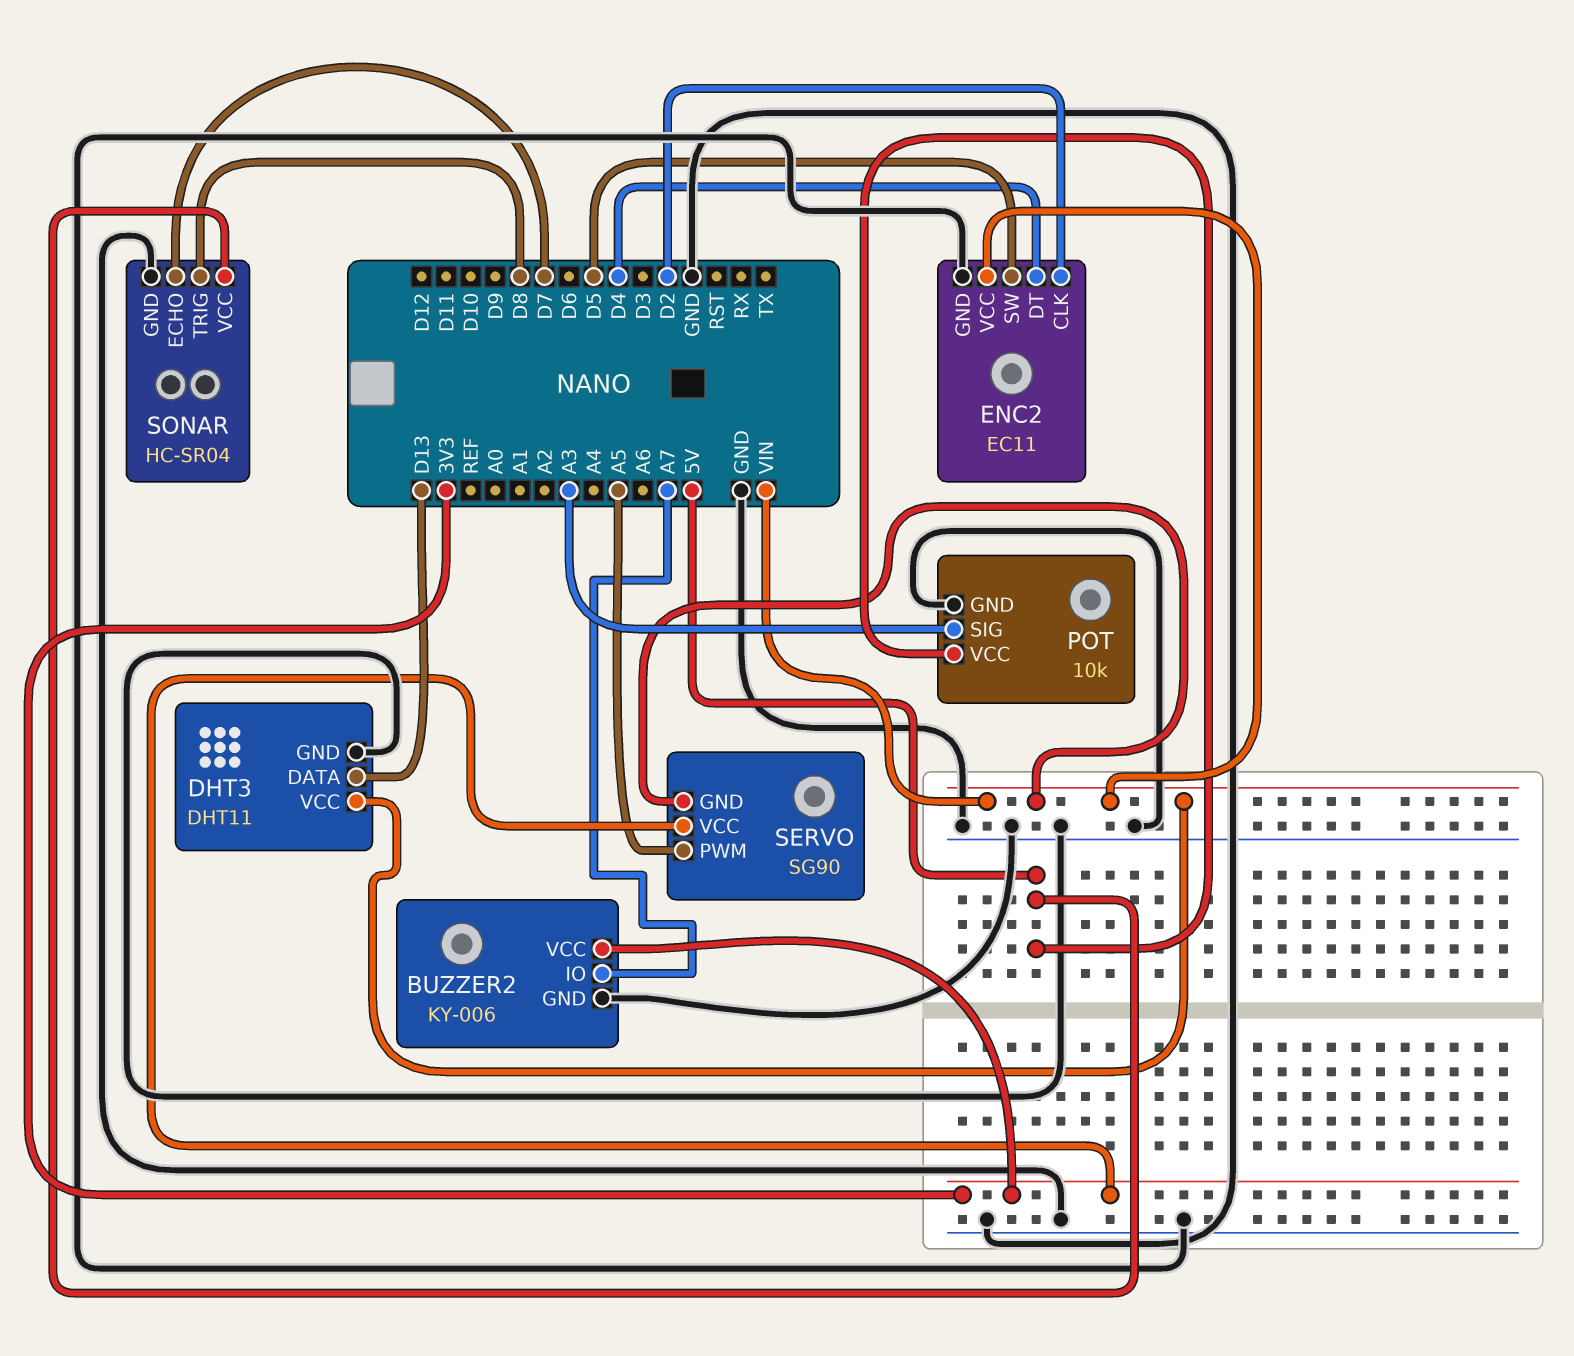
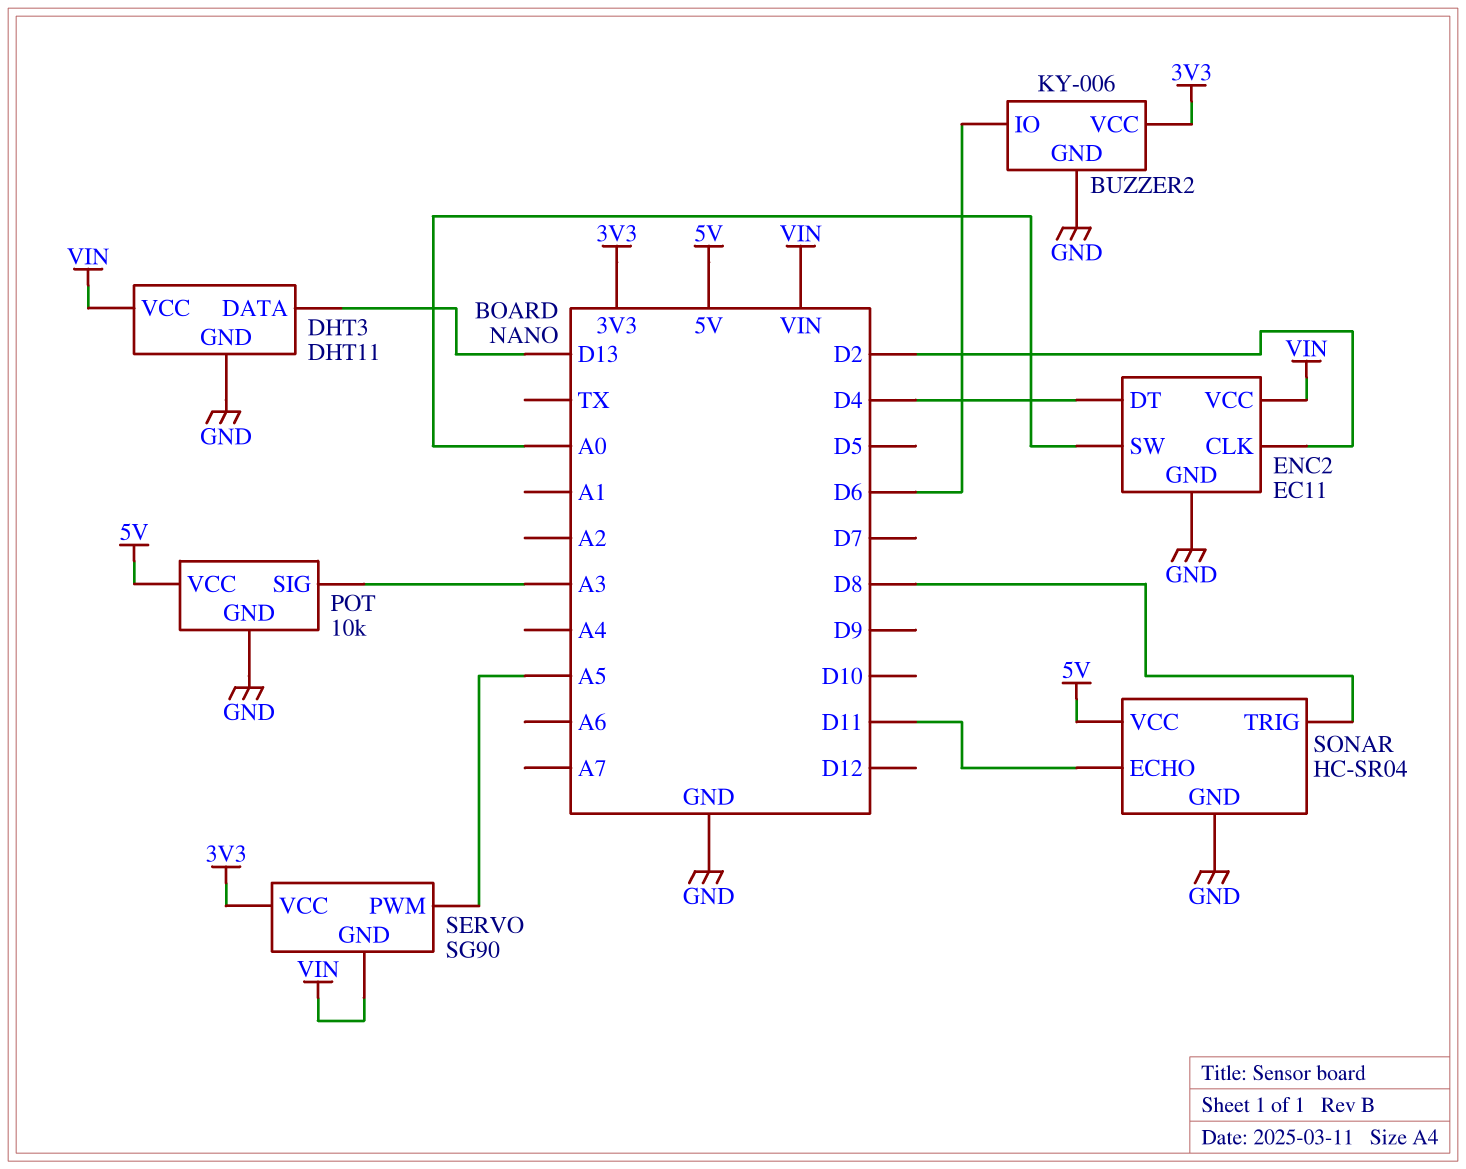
BUZZER2 pin IO: A7 -> D6
ENC2 pin SW: D5 -> A0
SONAR pin ECHO: D7 -> D11

